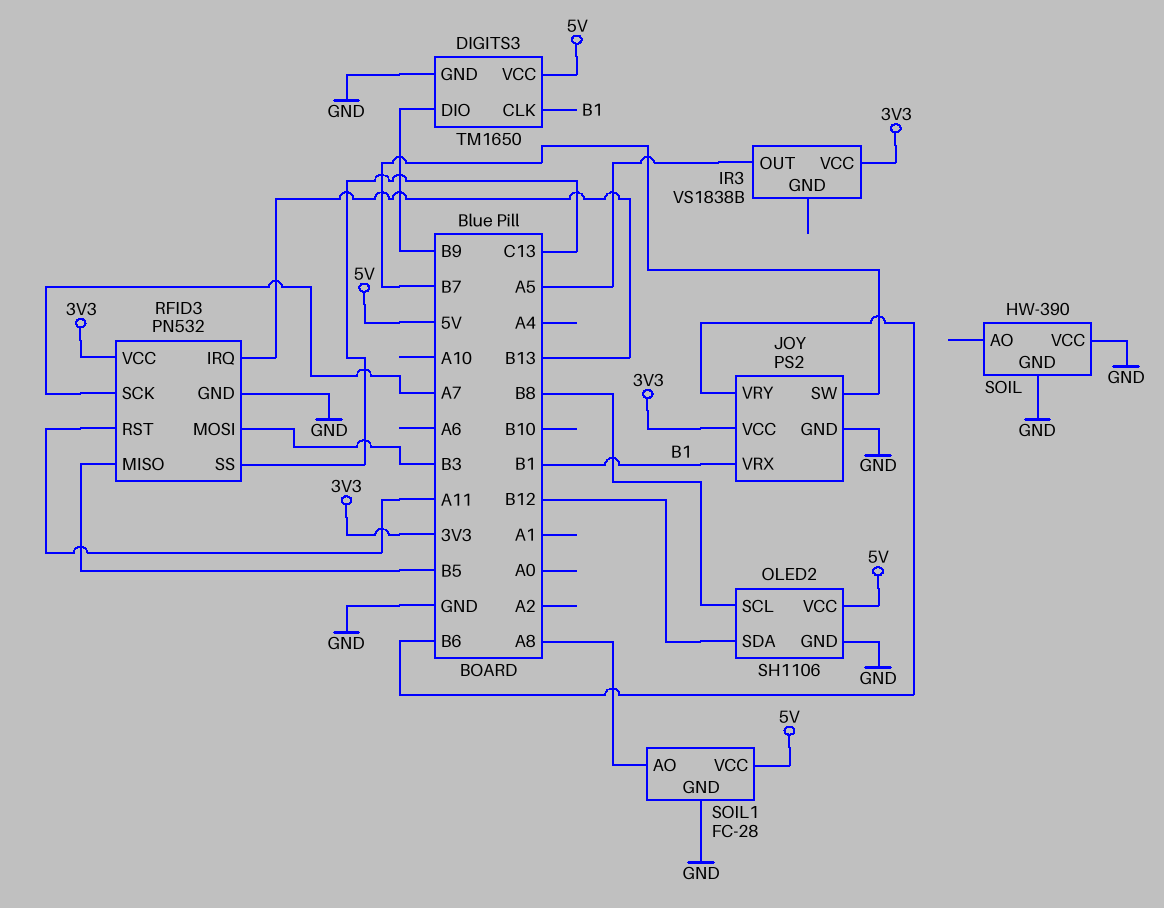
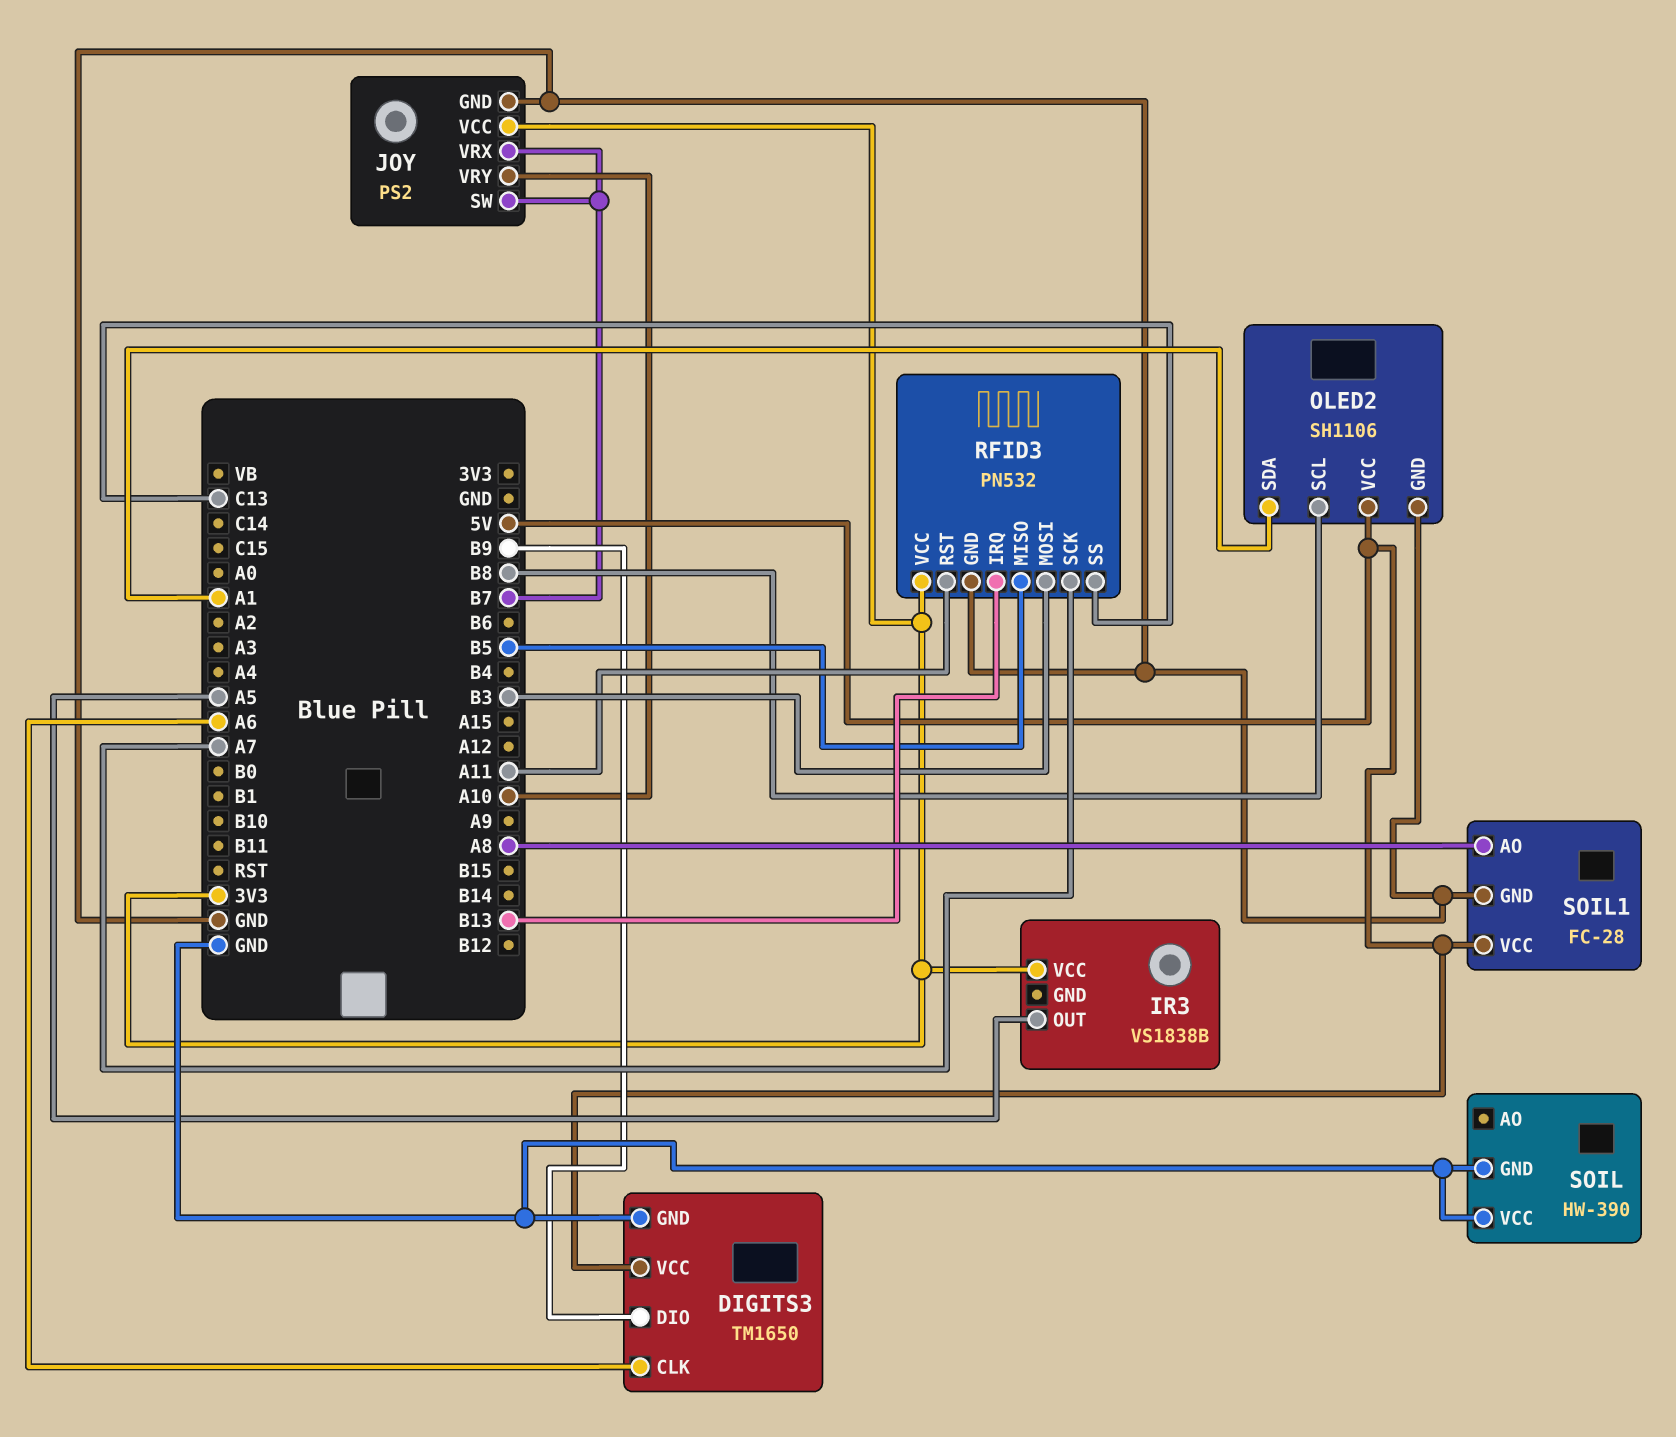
DIGITS3 pin CLK: B1 -> A6
JOY pin VRX: B1 -> B7
JOY pin VRY: B6 -> A10
OLED2 pin SDA: B12 -> A1

